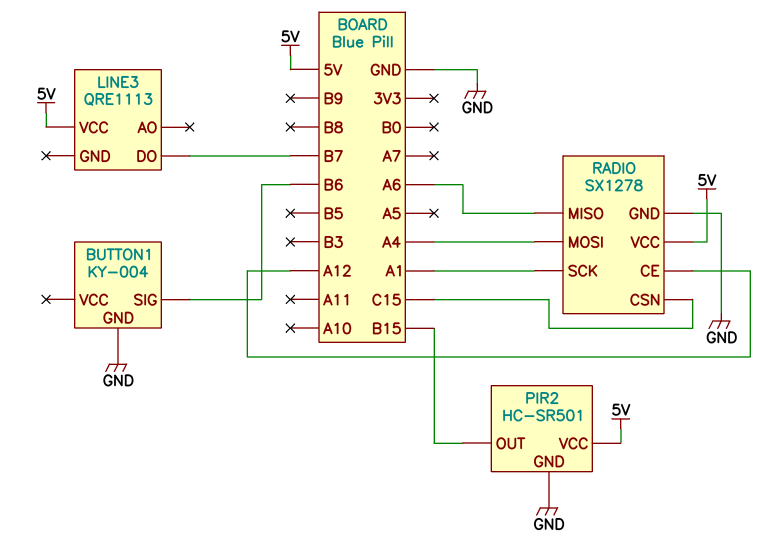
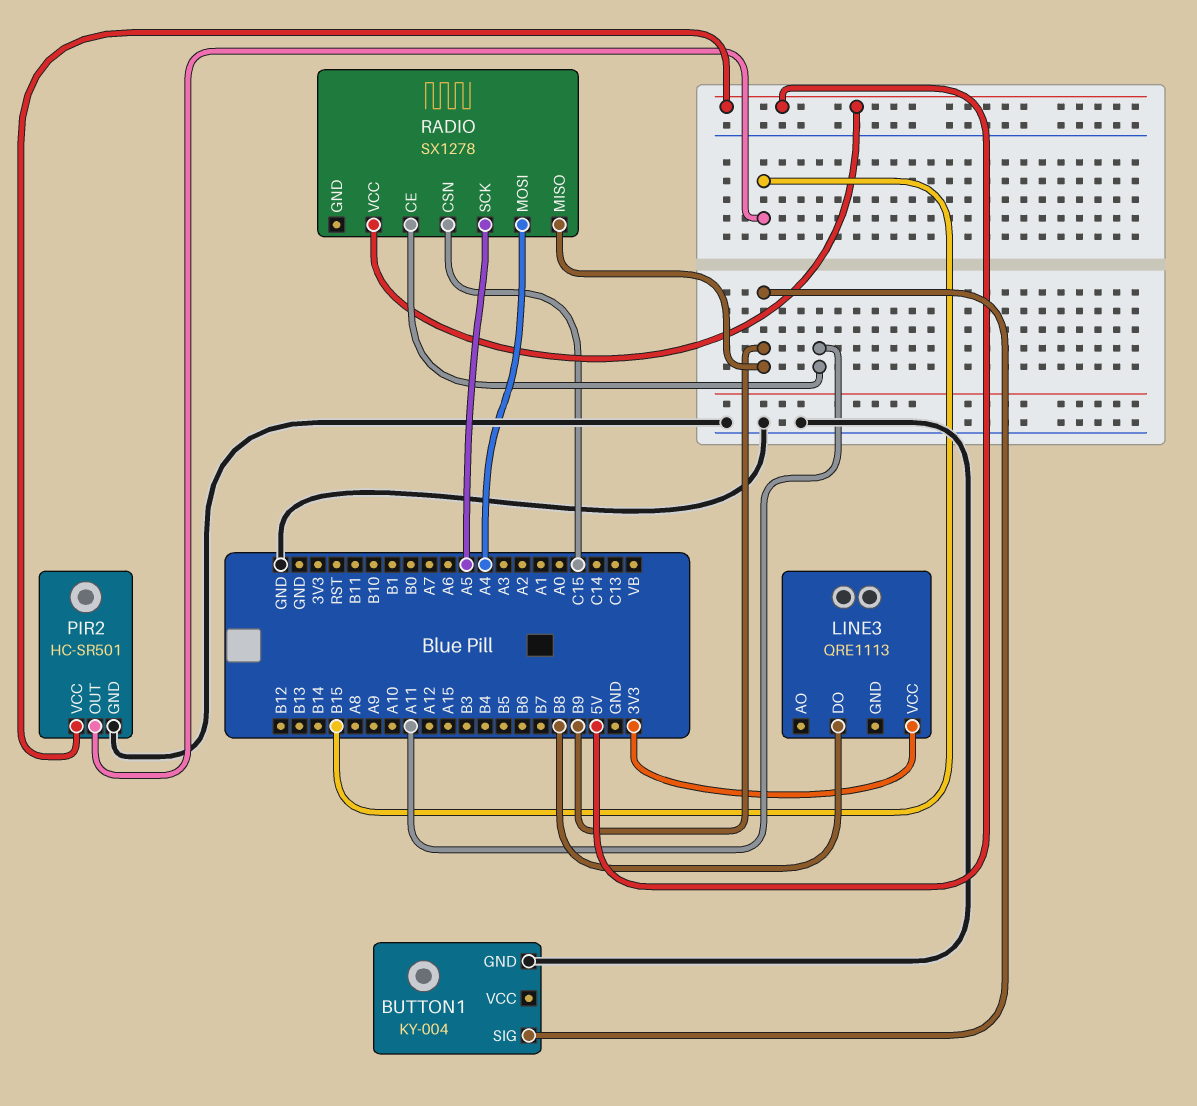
BUTTON1 pin SIG: B6 -> B9
LINE3 pin DO: B7 -> B8
LINE3 pin VCC: 5V -> 3V3
RADIO pin CE: A12 -> A11
RADIO pin GND: GND -> none
RADIO pin MISO: A6 -> B9
RADIO pin SCK: A1 -> A5

